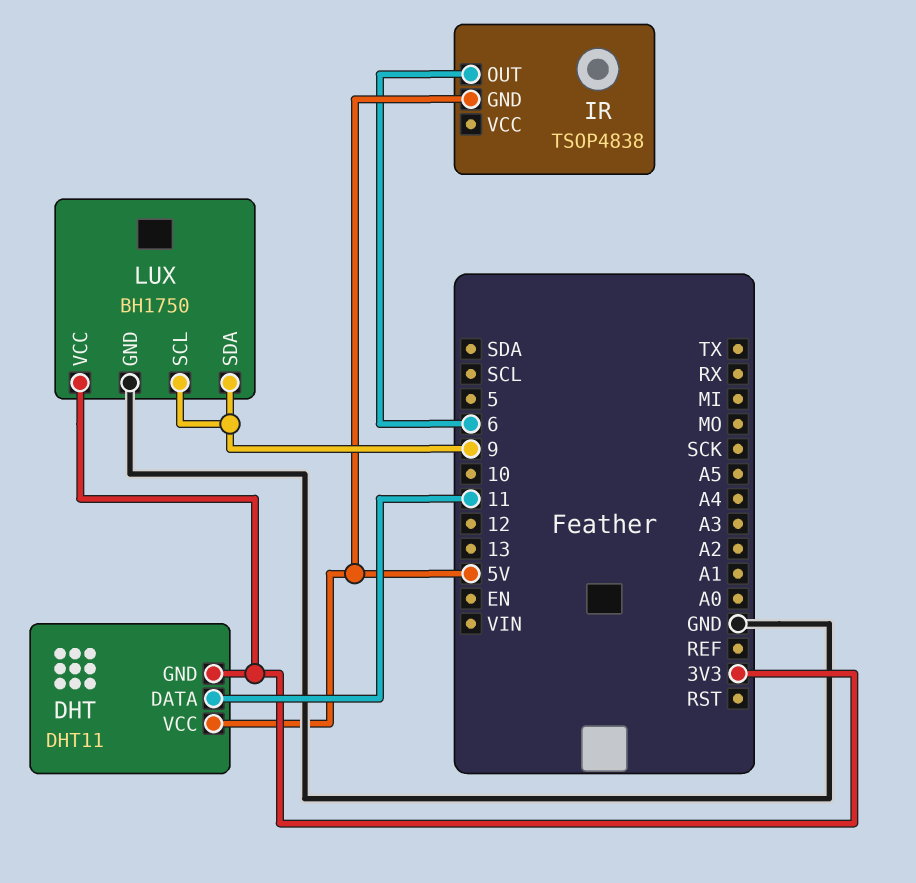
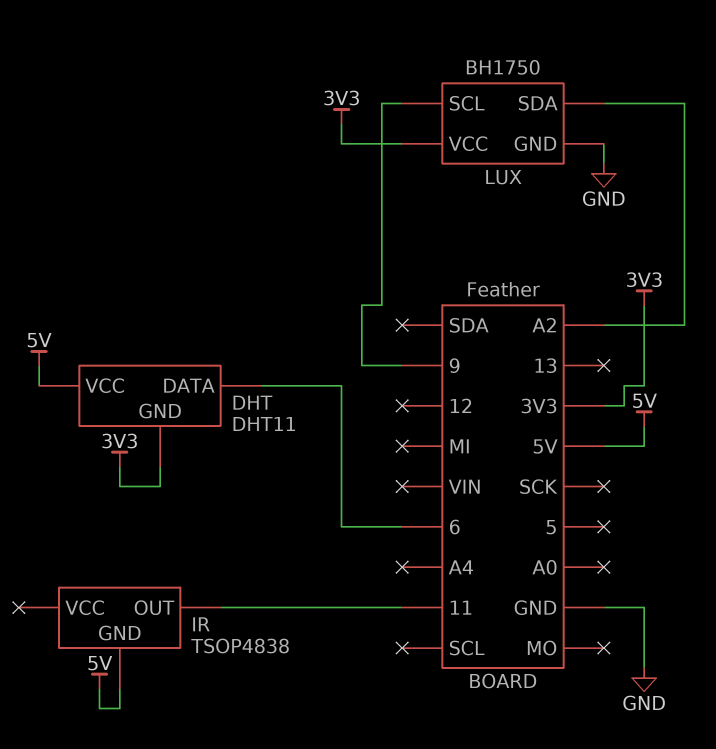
DHT pin DATA: 11 -> 6
IR pin OUT: 6 -> 11
LUX pin SDA: 9 -> A2

